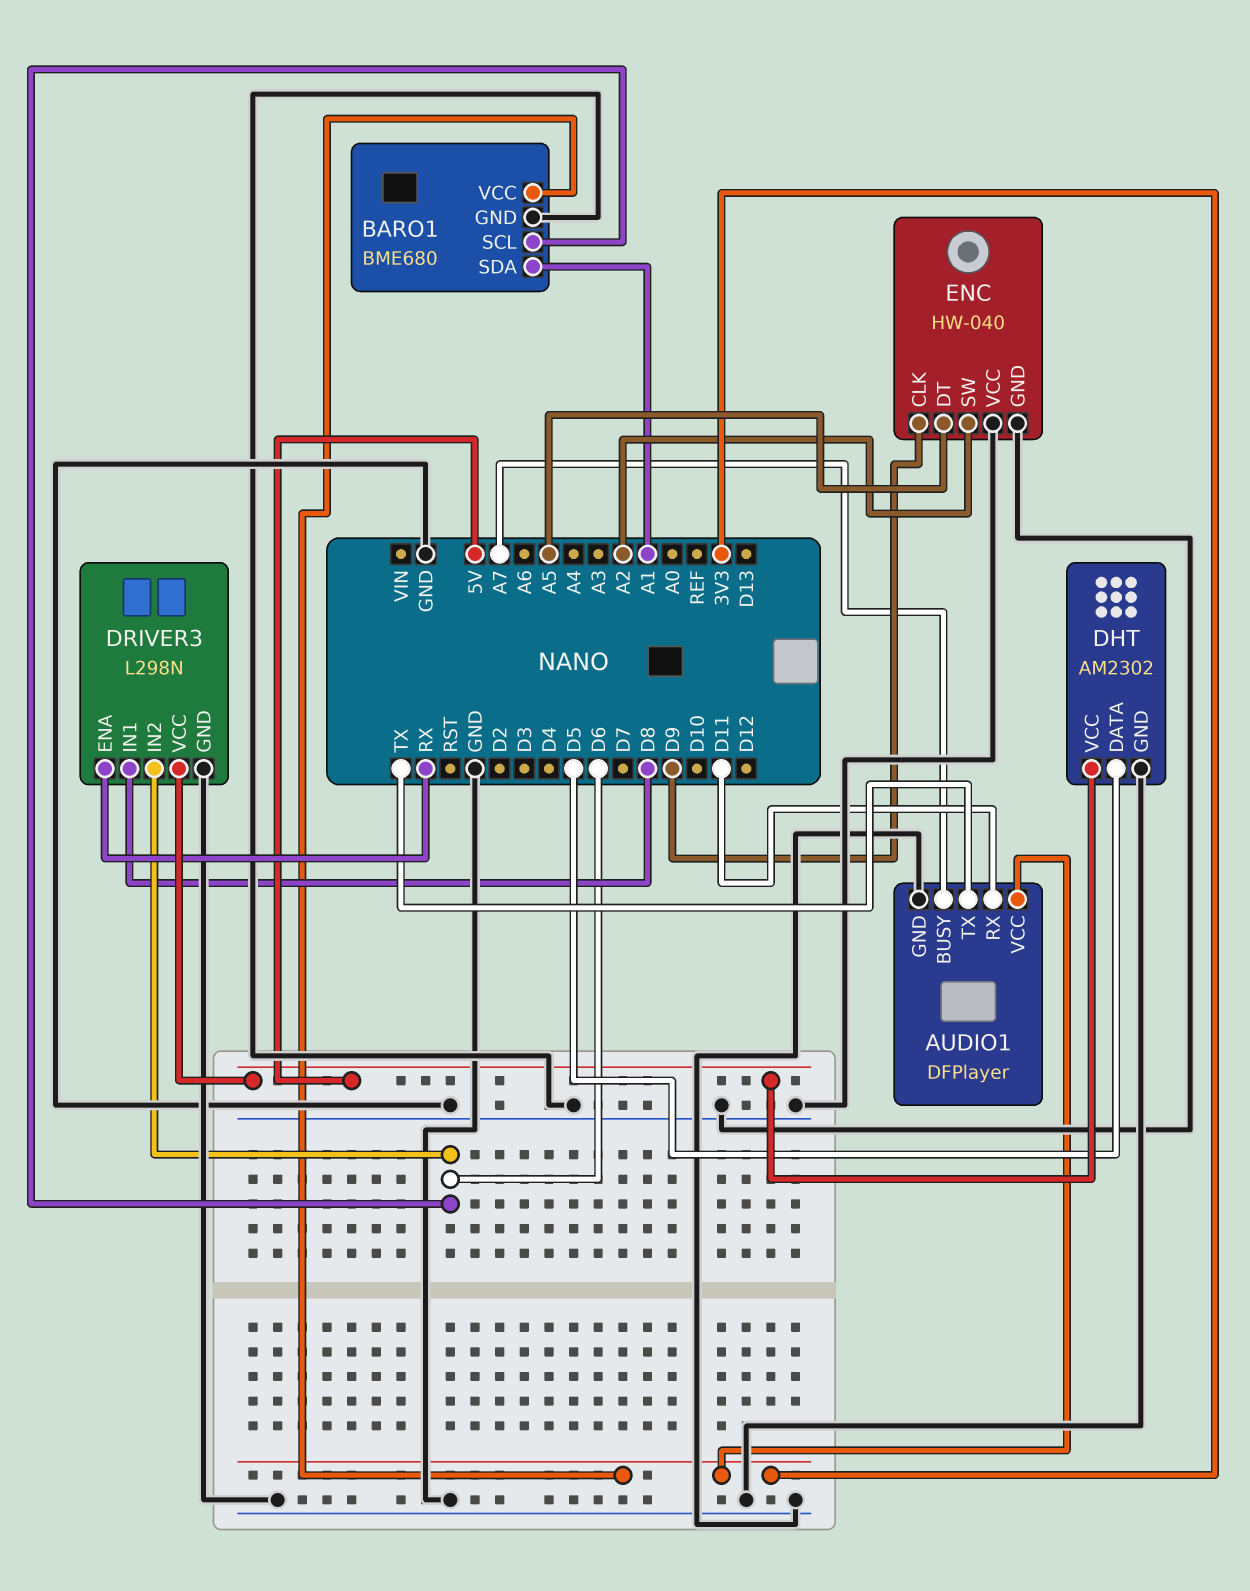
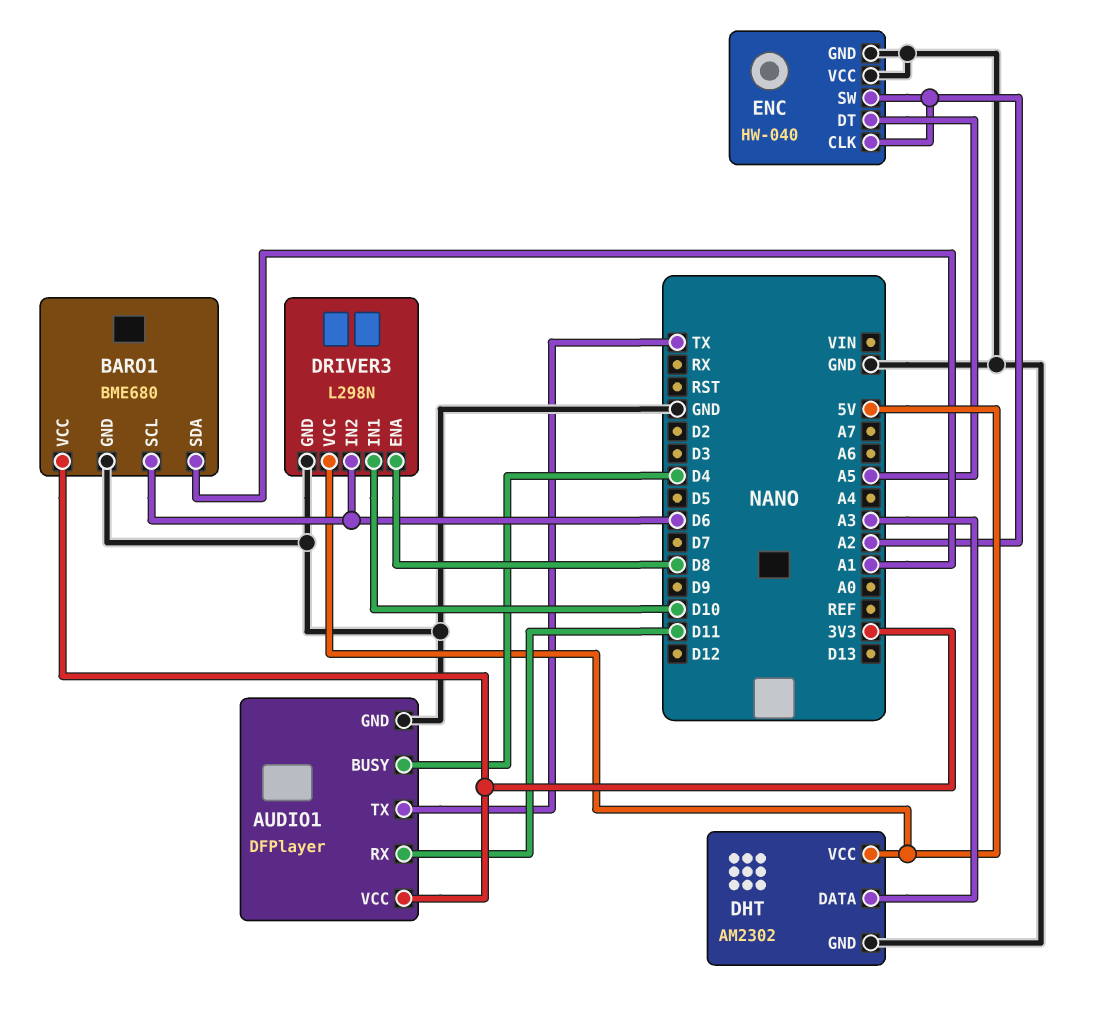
AUDIO1 pin BUSY: A7 -> D4
DHT pin DATA: D5 -> A3
DRIVER3 pin ENA: RX -> D8
DRIVER3 pin IN1: D8 -> D10
ENC pin CLK: D9 -> A2

